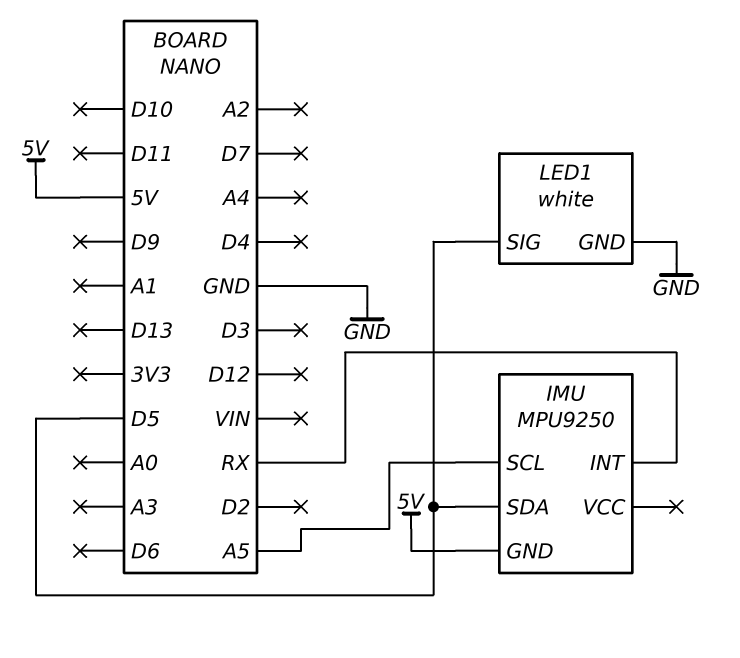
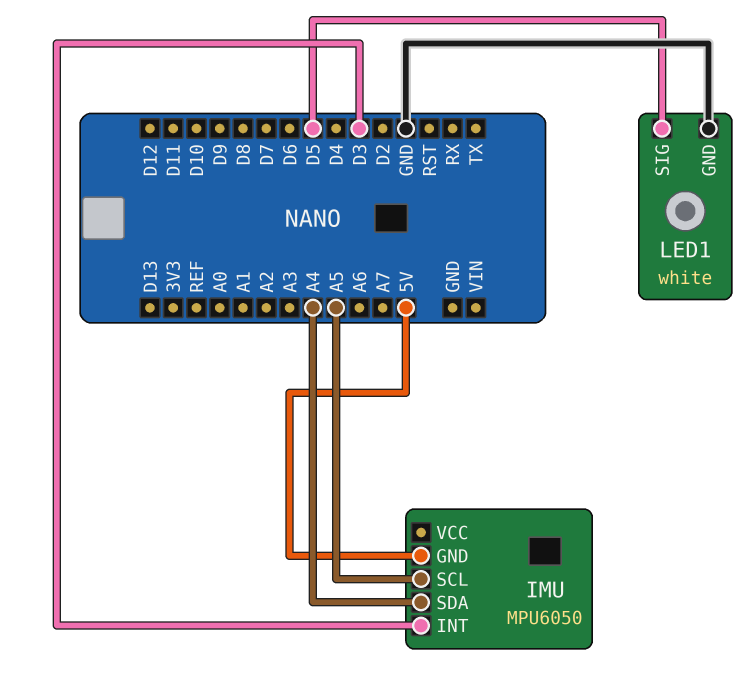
IMU: MPU9250 -> MPU6050
IMU pin INT: RX -> D3
IMU pin SDA: D5 -> A4

